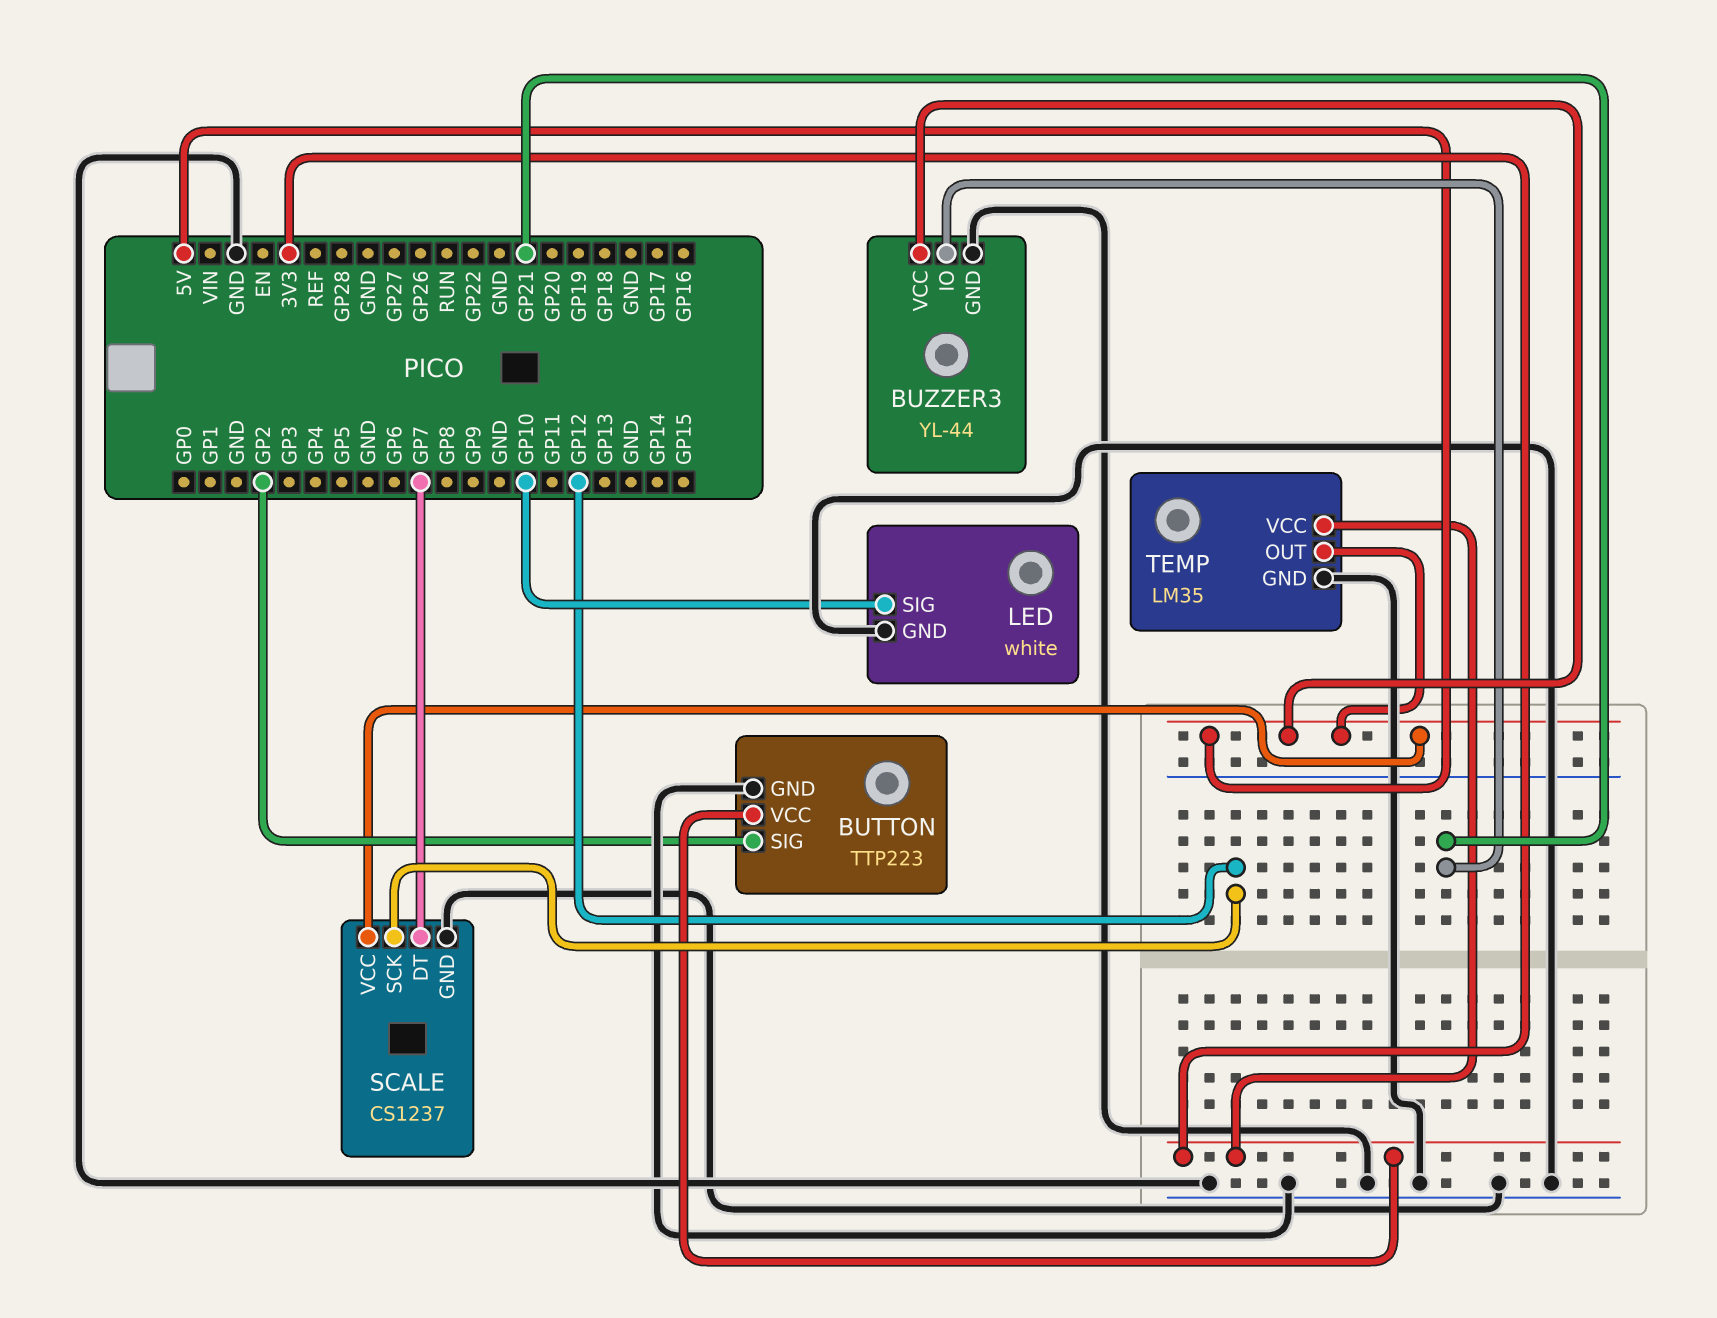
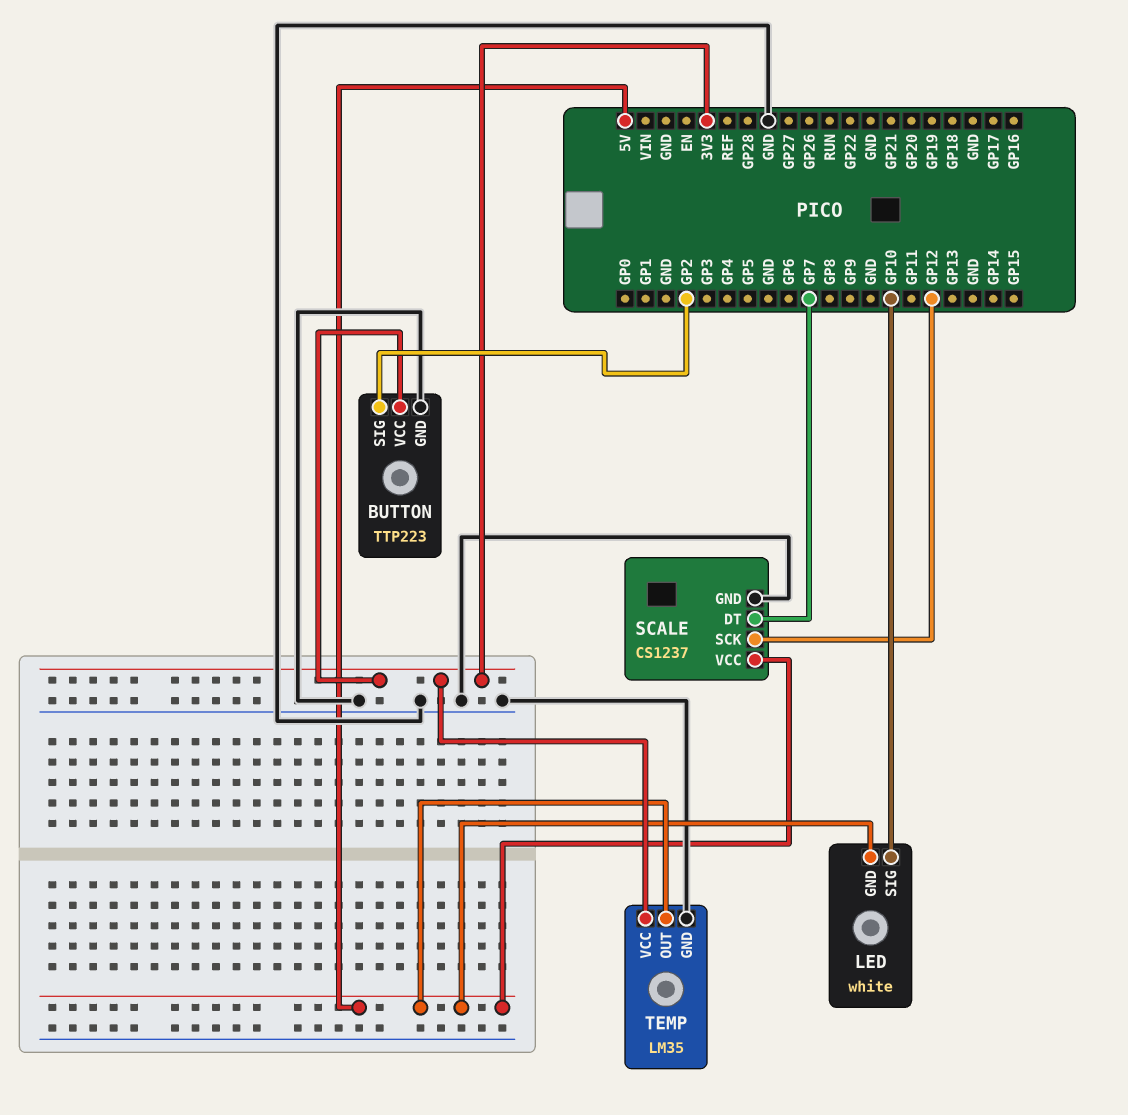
BUZZER3: YL-44 -> none
BUZZER3 pin GND: GND -> none
BUZZER3 pin IO: GP21 -> none
BUZZER3 pin VCC: 5V -> none
LED pin GND: GND -> 5V

